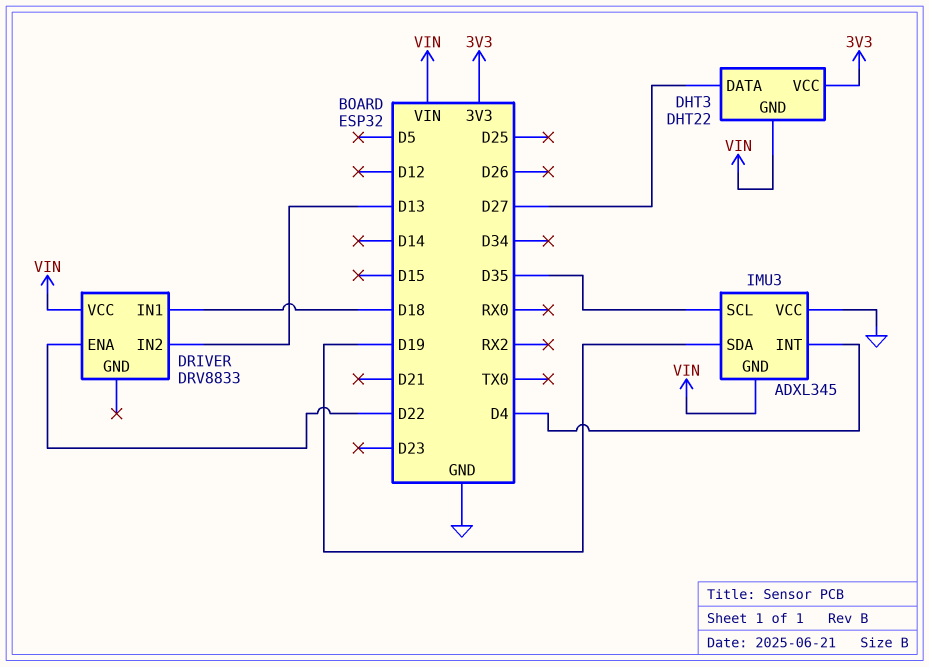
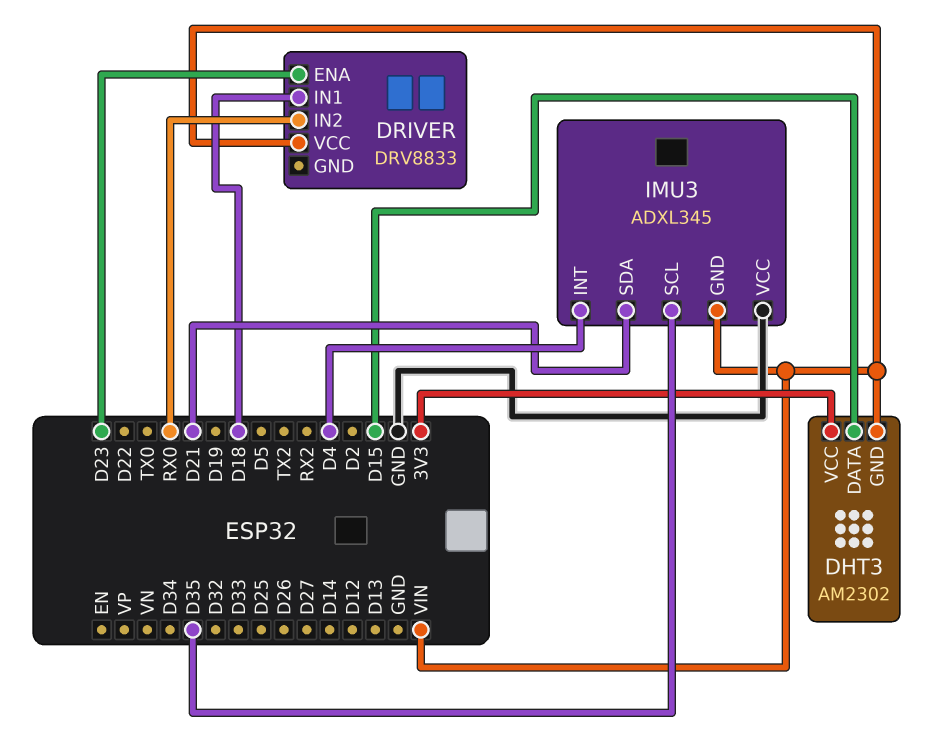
DHT3: DHT22 -> AM2302
DHT3 pin DATA: D27 -> D15
DRIVER pin ENA: D22 -> D23
DRIVER pin IN2: D13 -> RX0
IMU3 pin SDA: D19 -> D21

